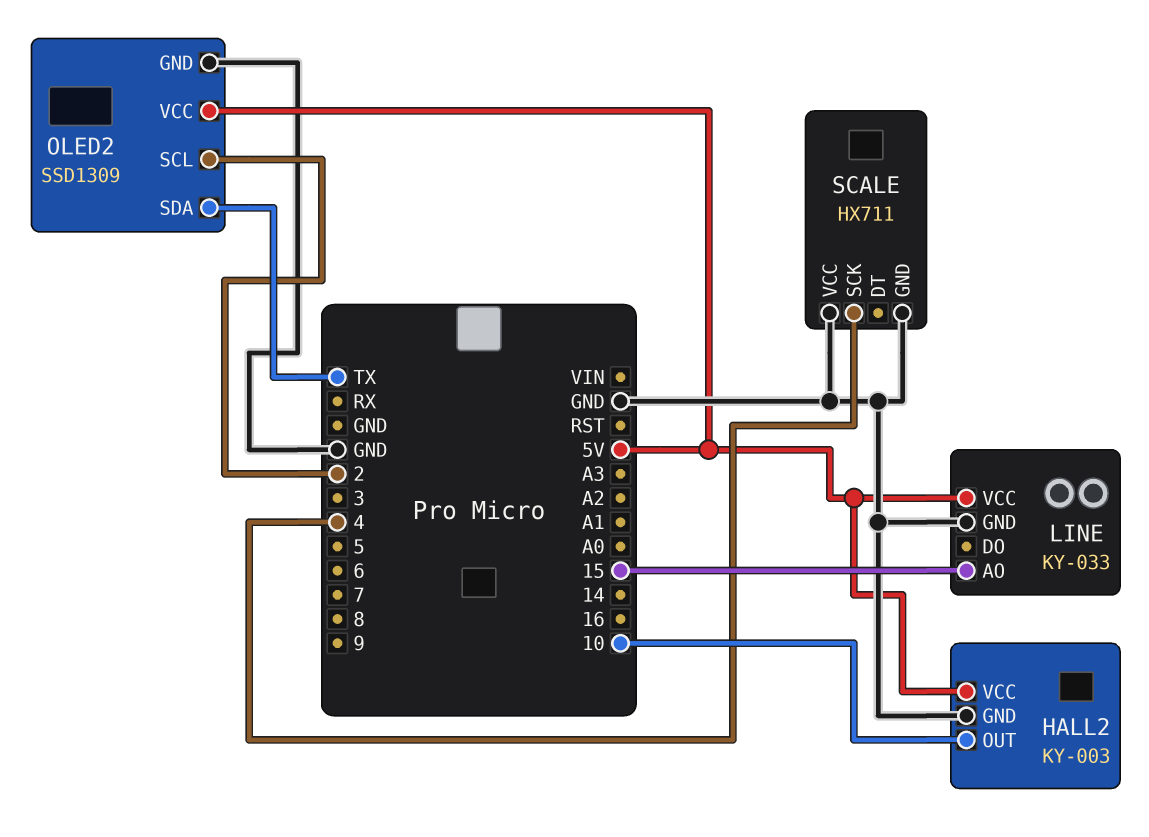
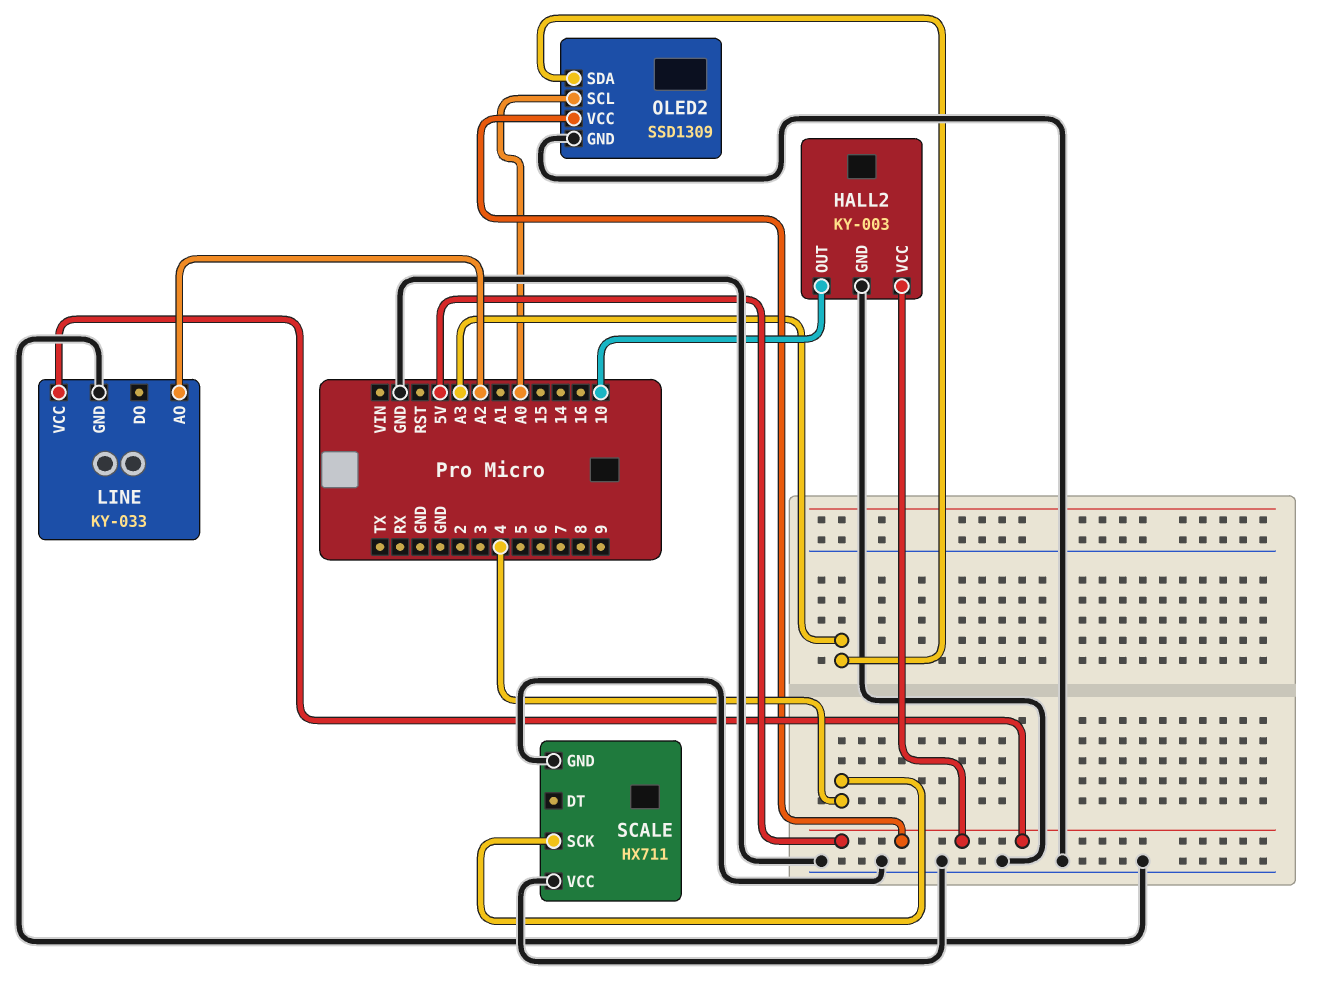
LINE pin AO: 15 -> A2
OLED2 pin SCL: 2 -> A0
OLED2 pin SDA: TX -> A3

